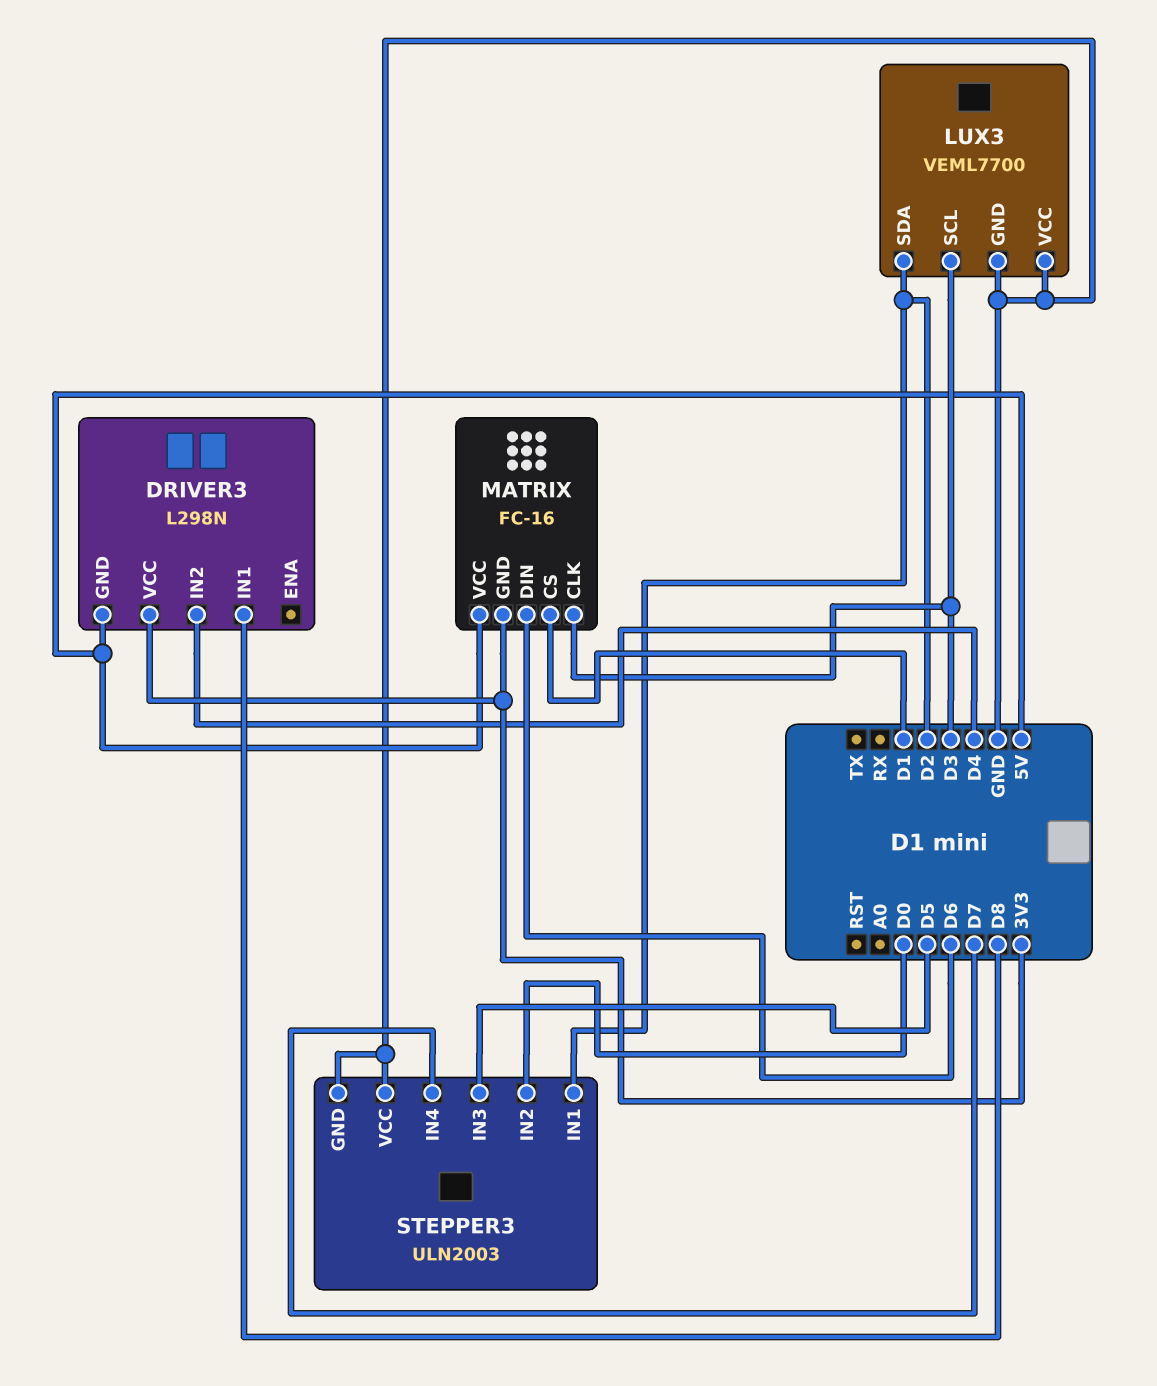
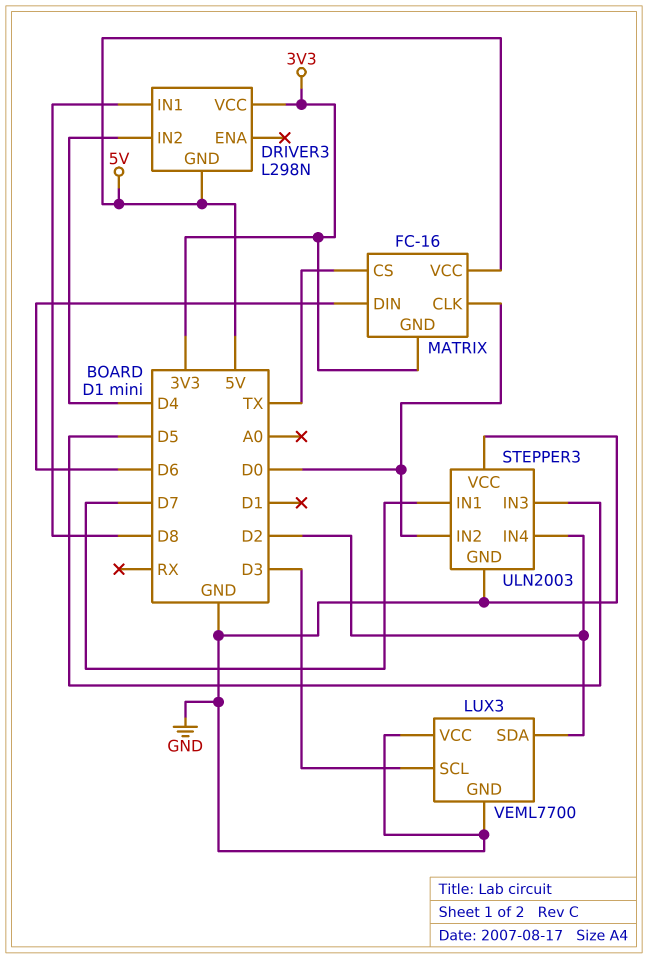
MATRIX pin CLK: D3 -> D0
MATRIX pin CS: D1 -> TX
STEPPER3 pin IN1: D2 -> D7
STEPPER3 pin IN4: D7 -> D2

